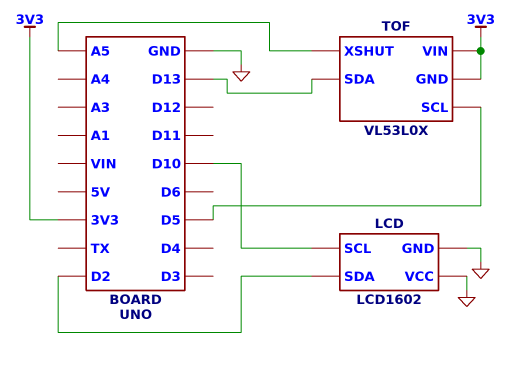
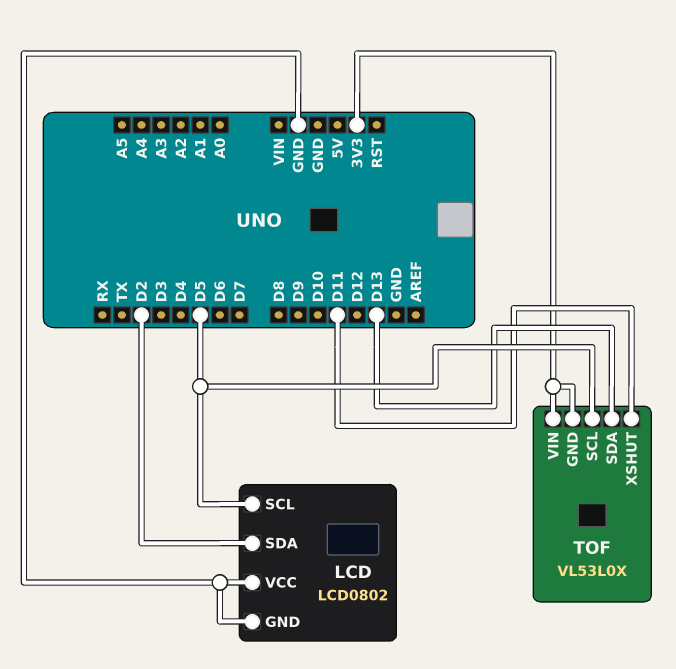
LCD: LCD1602 -> LCD0802
LCD pin SCL: D10 -> D5
TOF pin XSHUT: A5 -> D11

